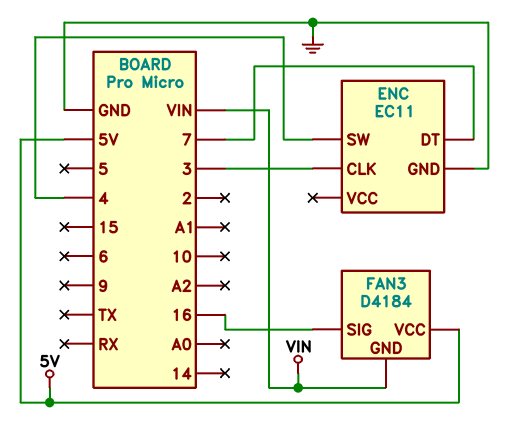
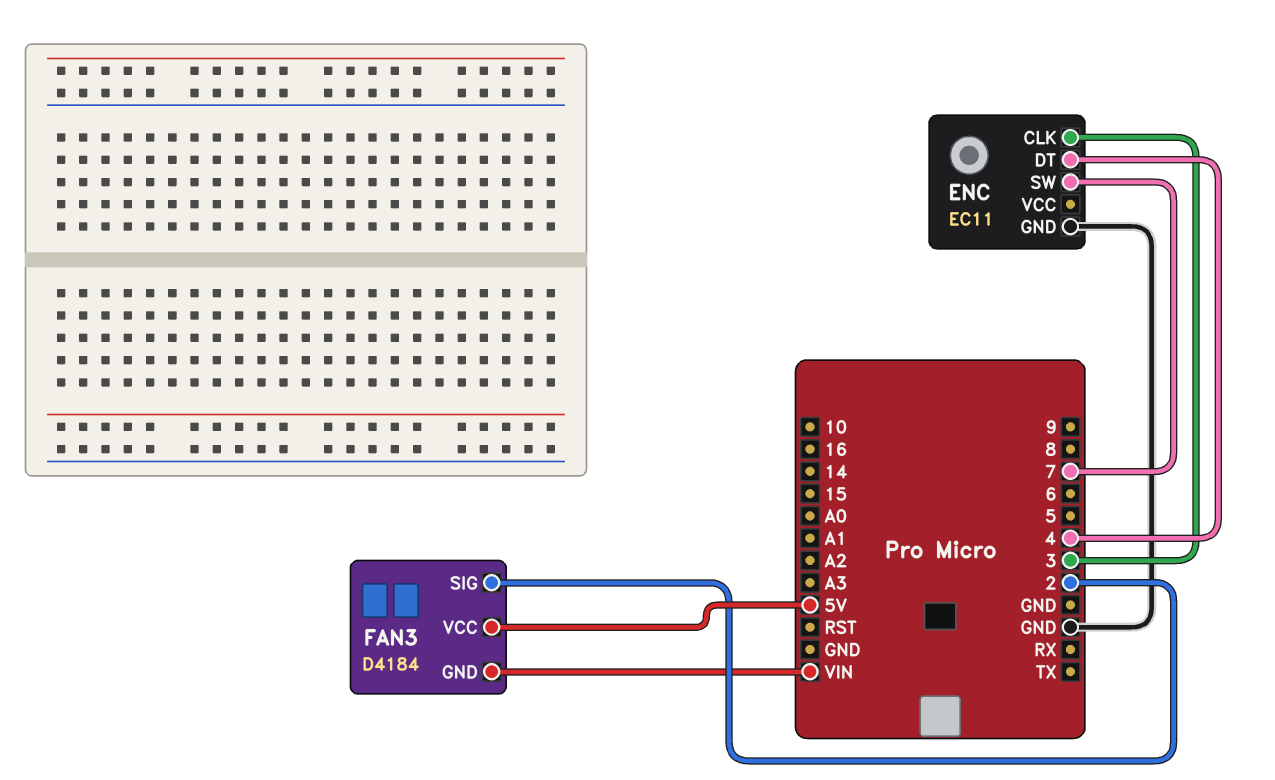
ENC pin DT: 7 -> 4
ENC pin SW: 4 -> 7
FAN3 pin SIG: 16 -> 2

